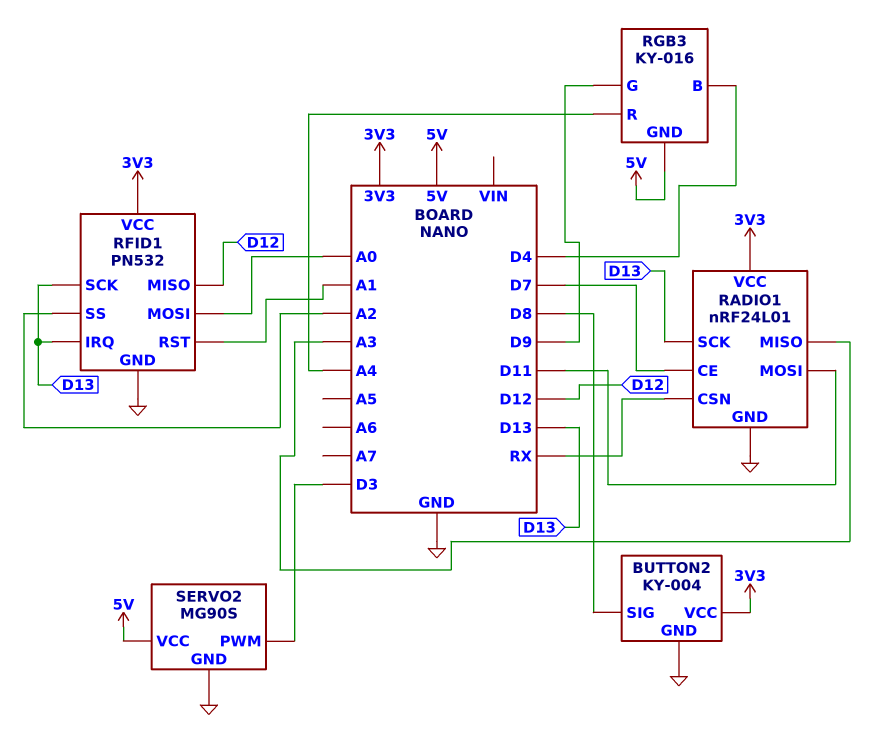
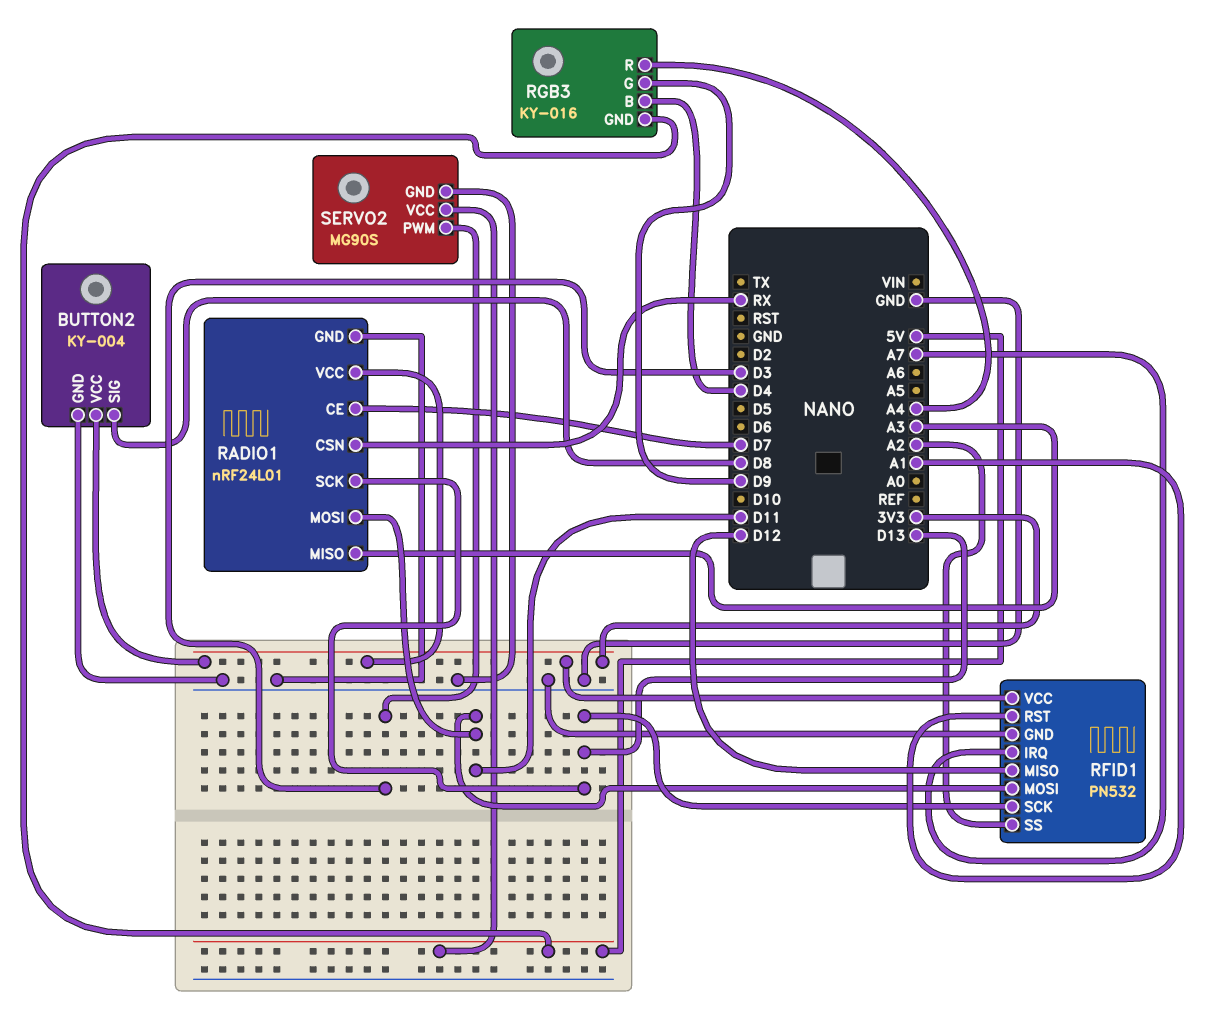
RFID1 pin IRQ: D13 -> A7
RFID1 pin MOSI: A0 -> D11

